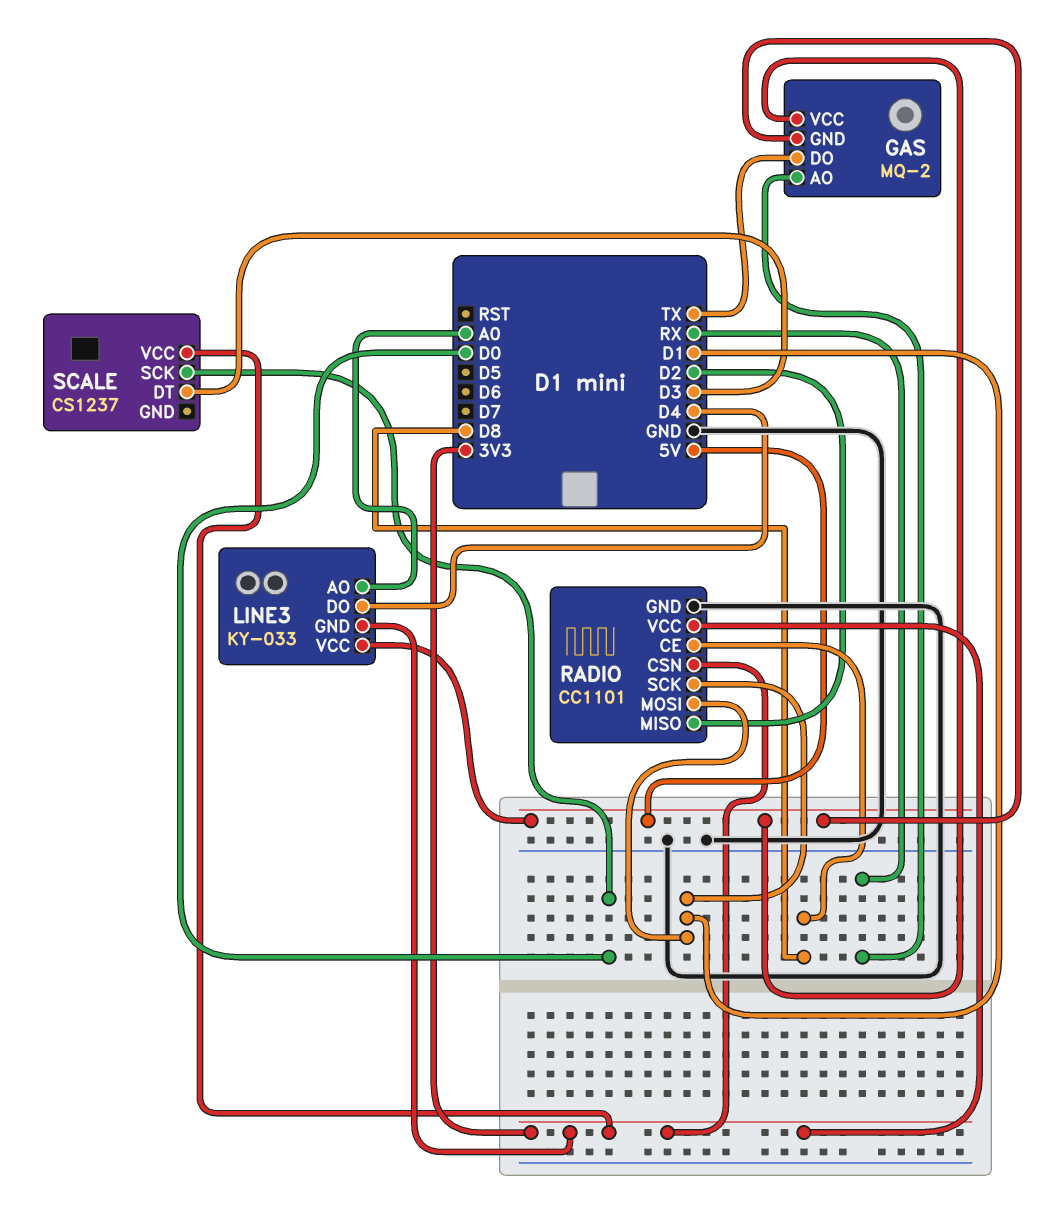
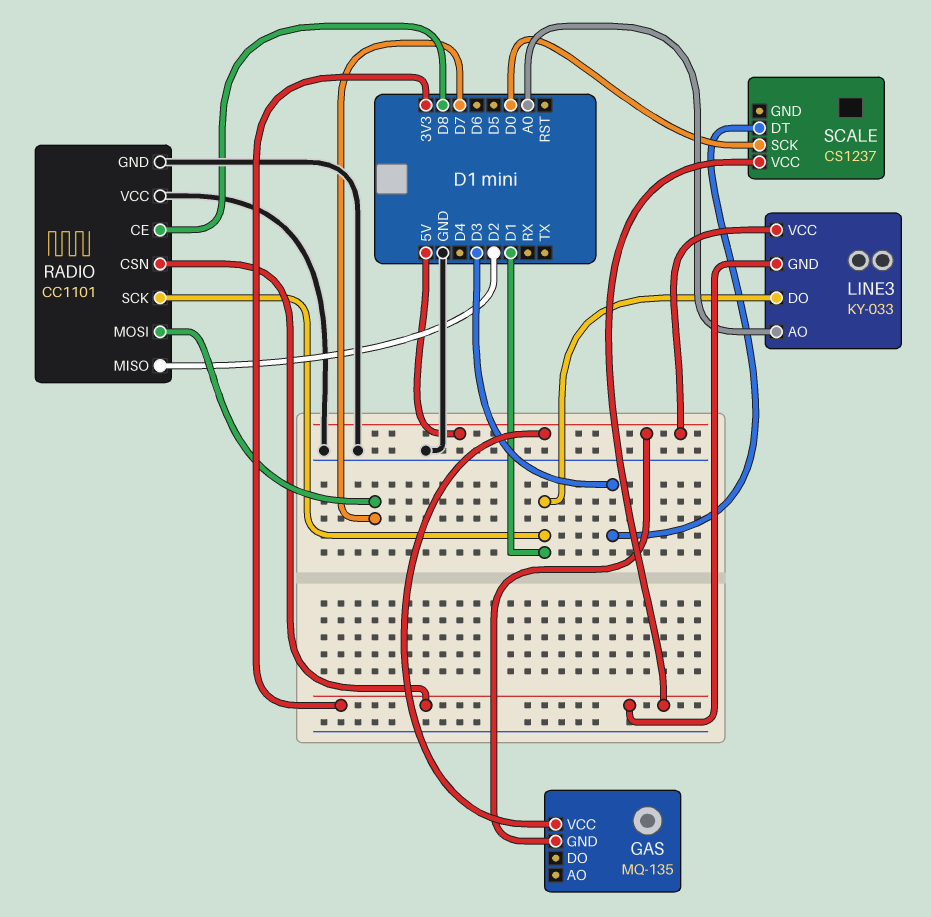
GAS: MQ-2 -> MQ-135
GAS pin AO: RX -> none
GAS pin DO: TX -> none
LINE3 pin DO: D4 -> D1
RADIO pin MOSI: D1 -> D7
RADIO pin VCC: 3V3 -> GND

